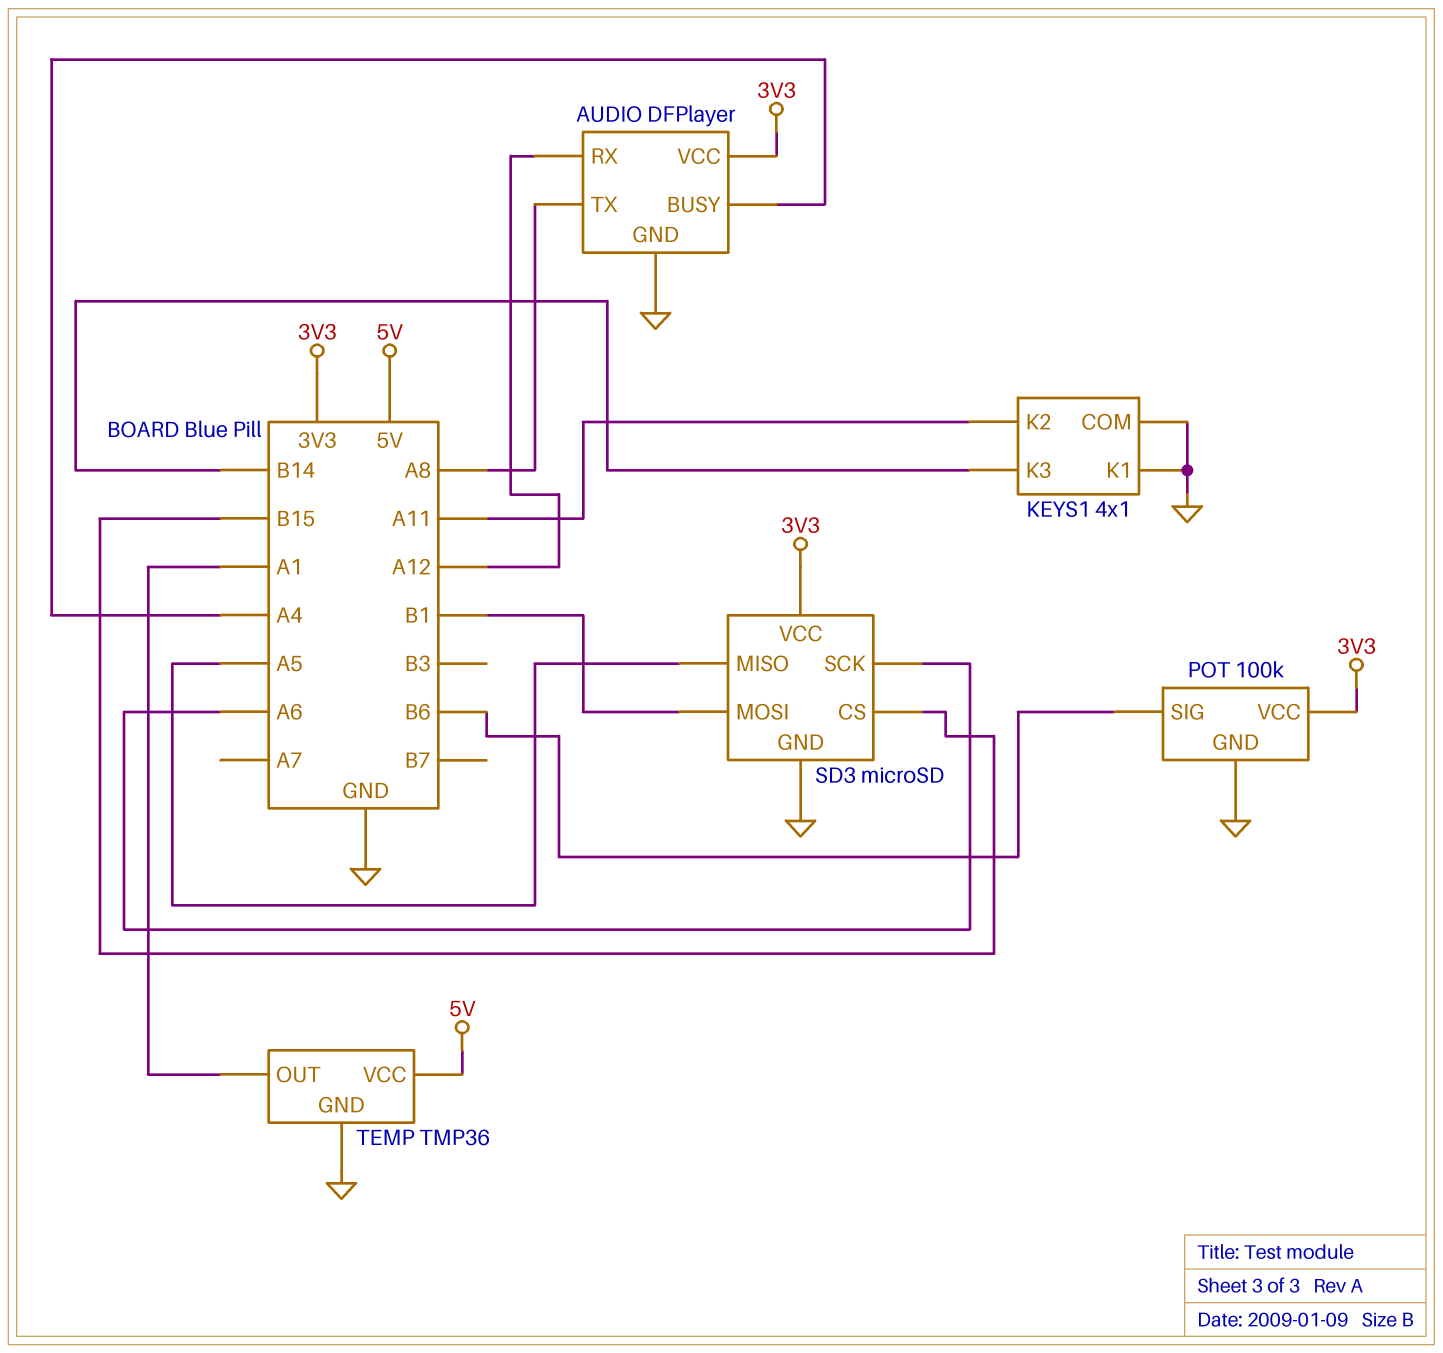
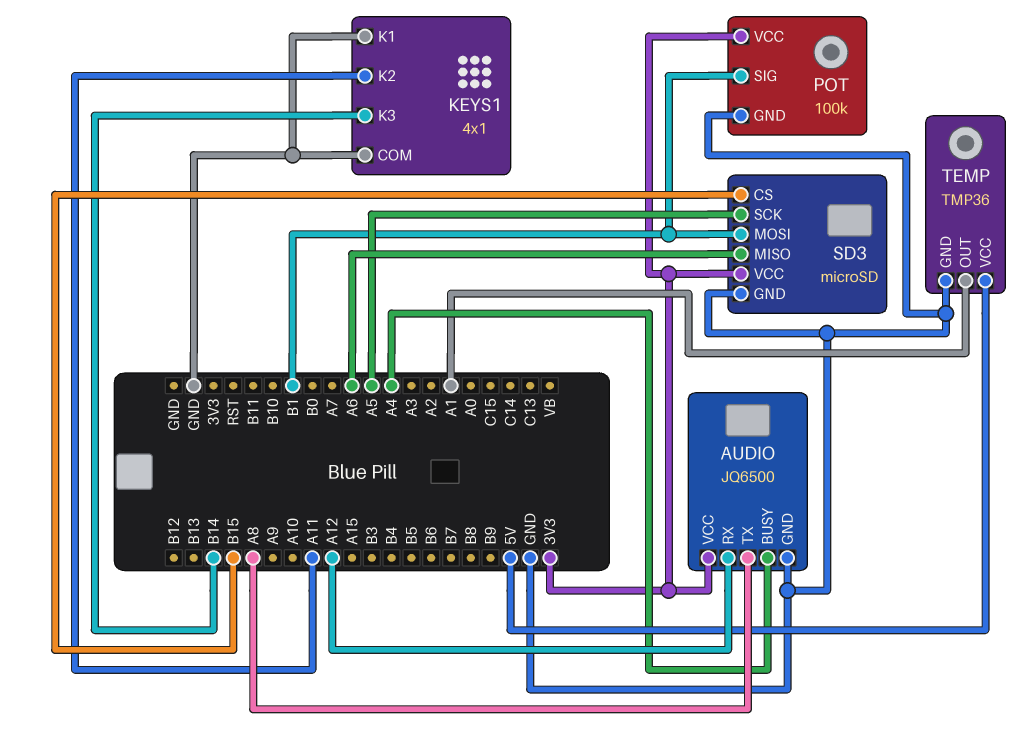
AUDIO: DFPlayer -> JQ6500
POT pin SIG: B6 -> B1
SD3 pin MISO: A5 -> A6
SD3 pin SCK: A6 -> A5

